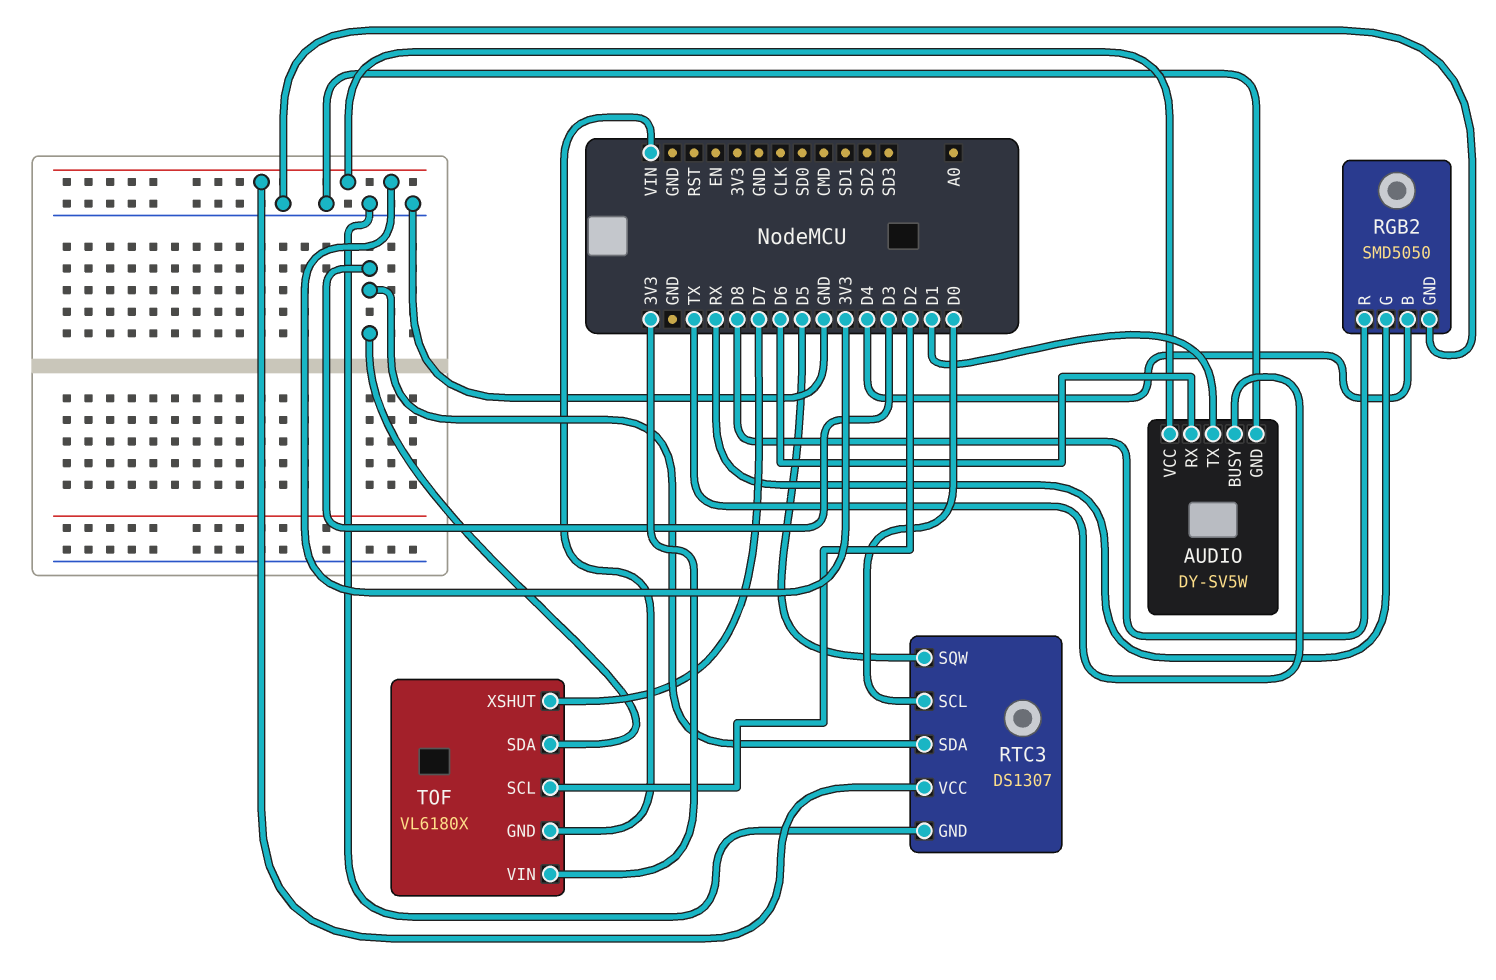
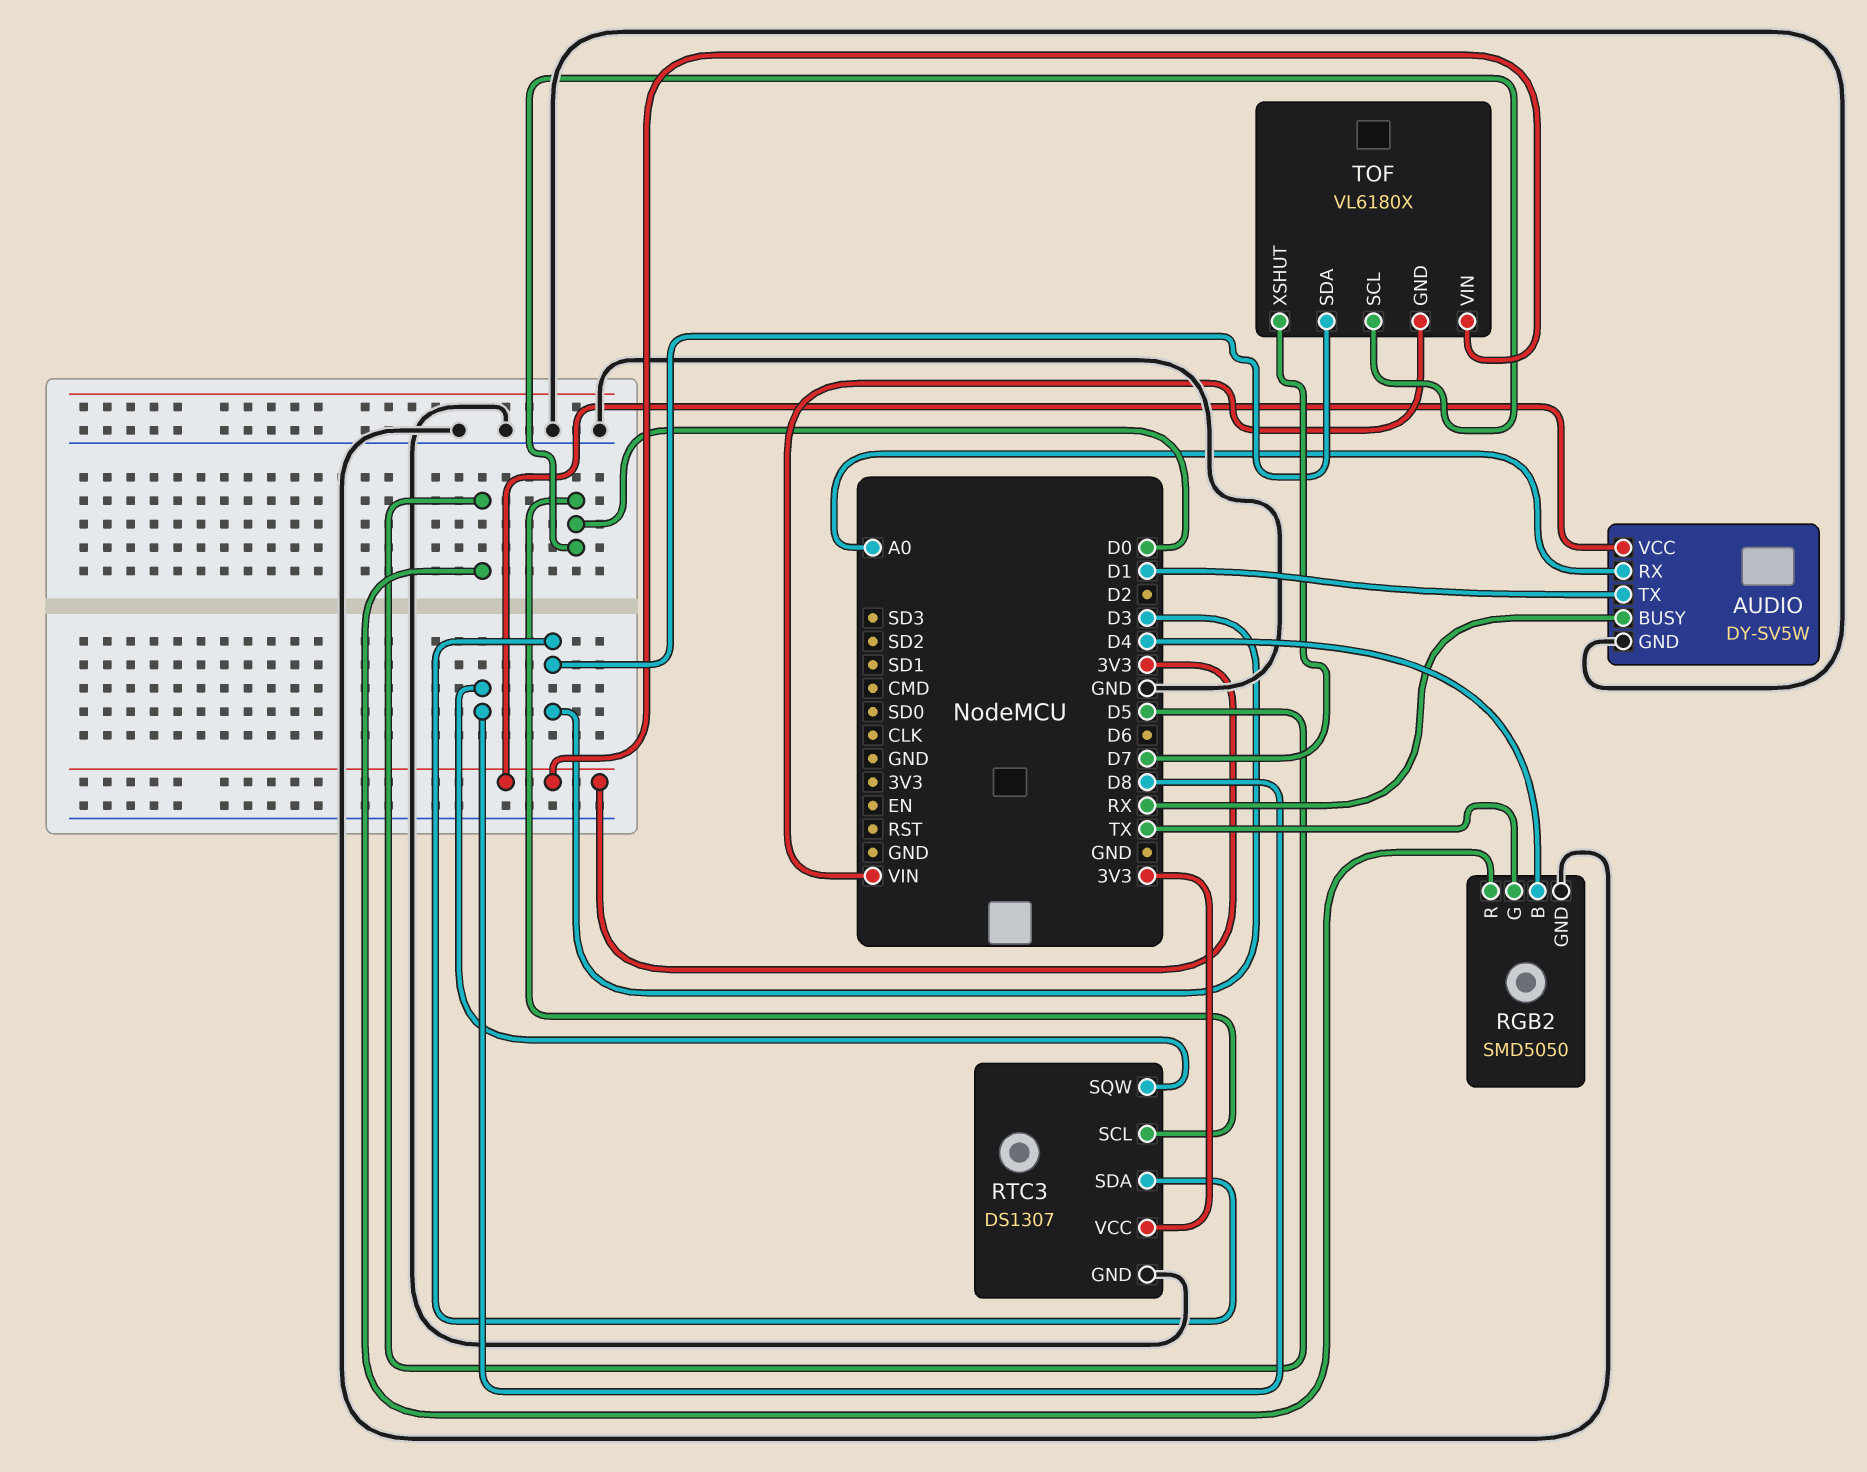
AUDIO pin BUSY: TX -> RX
AUDIO pin RX: D6 -> A0
RGB2 pin G: RX -> TX
RGB2 pin R: D8 -> D5
RTC3 pin SQW: D5 -> D8
TOF pin SCL: D2 -> D0

